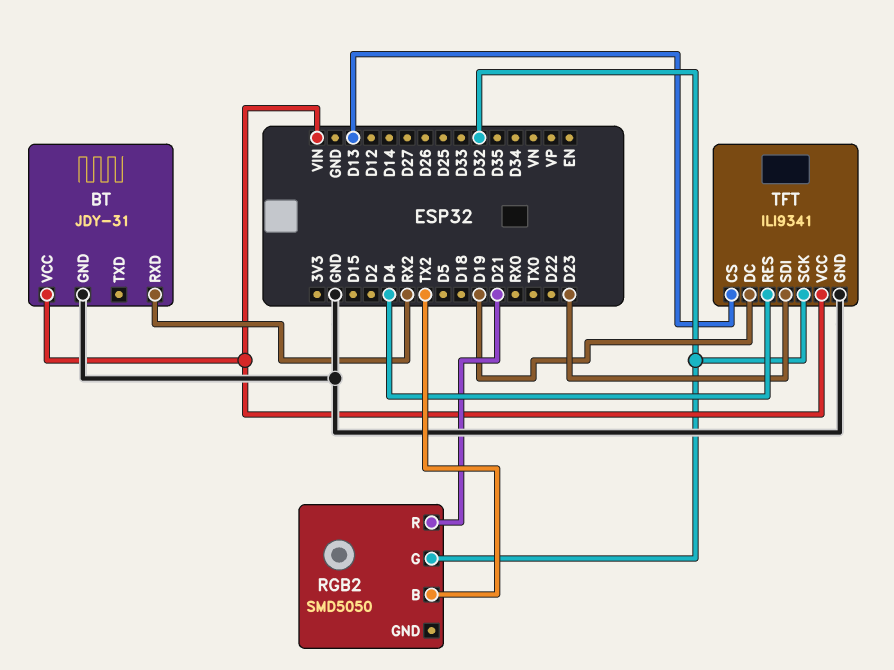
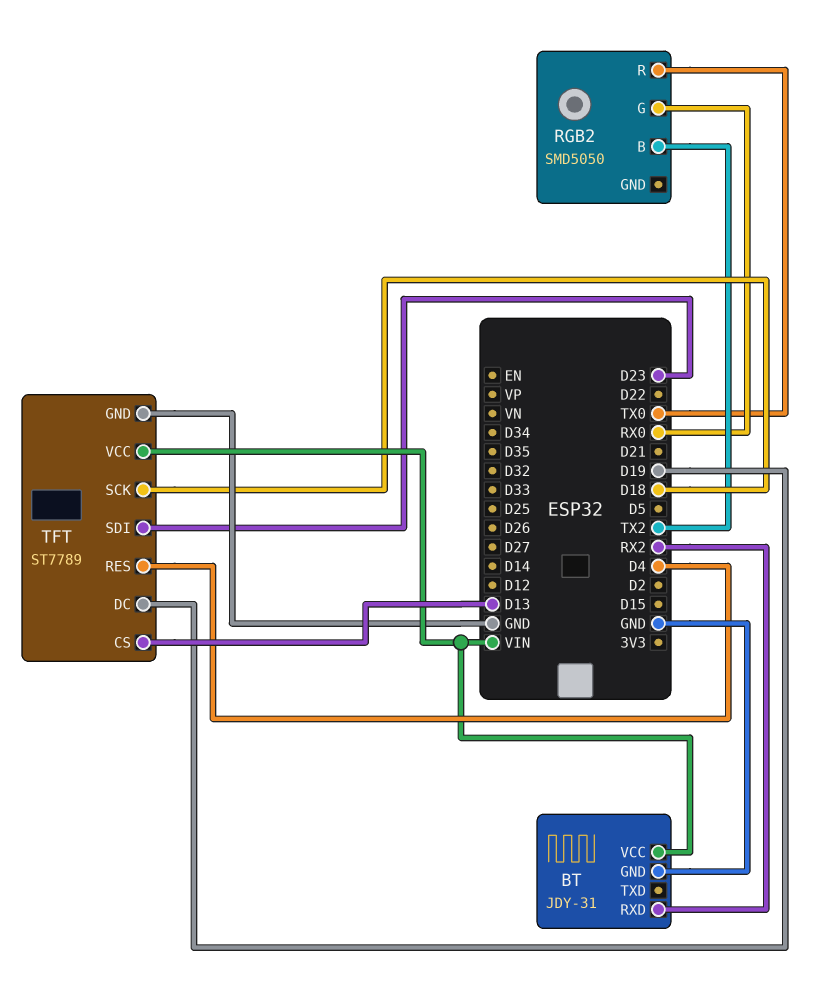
RGB2 pin G: D32 -> RX0
RGB2 pin R: D21 -> TX0
TFT: ILI9341 -> ST7789
TFT pin SCK: D32 -> D18

